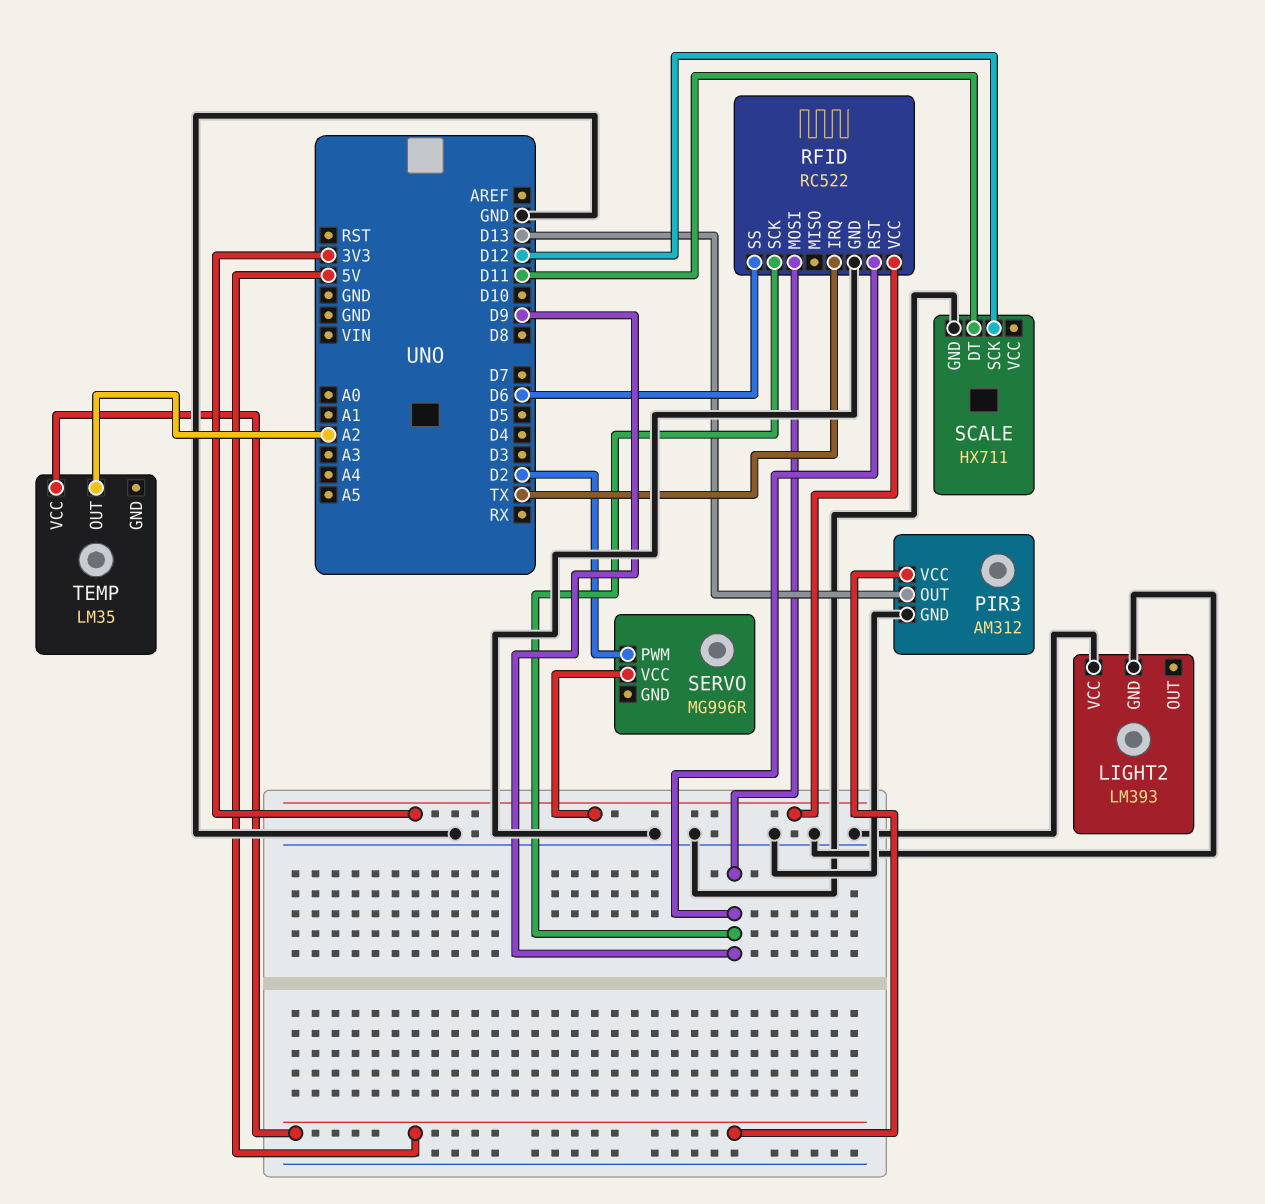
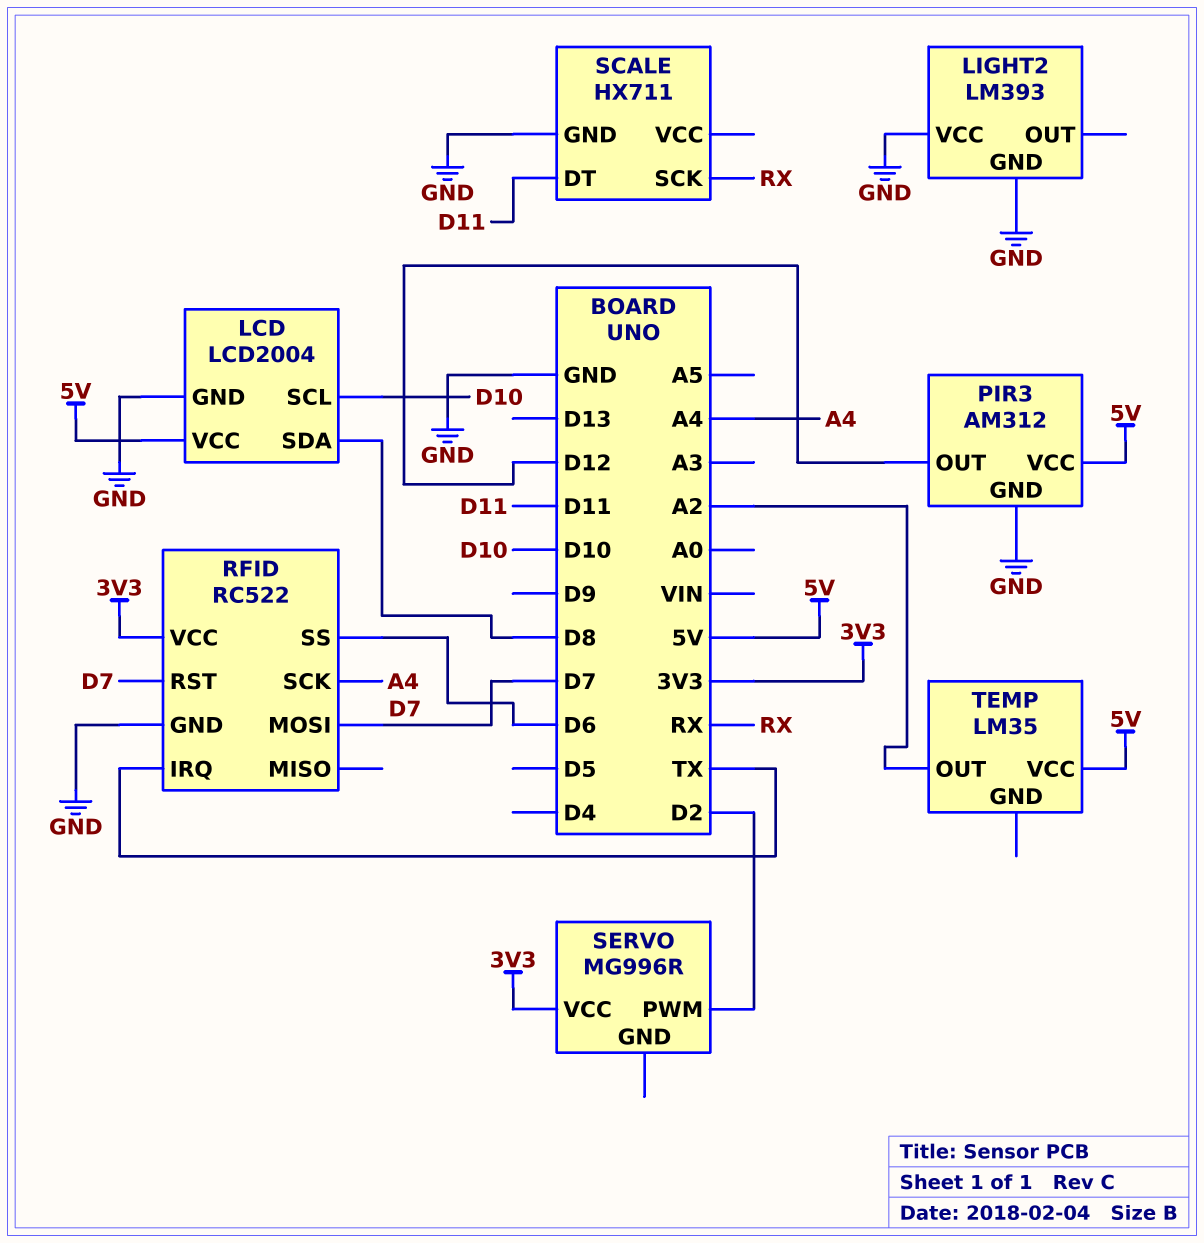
LCD: none -> LCD2004
LCD pin GND: none -> GND
LCD pin SCL: none -> D10
LCD pin SDA: none -> D8
LCD pin VCC: none -> 5V
PIR3 pin OUT: D13 -> D12
RFID pin MOSI: D9 -> D7
RFID pin RST: D9 -> D7
RFID pin SCK: D9 -> A4
SCALE pin SCK: D12 -> RX

